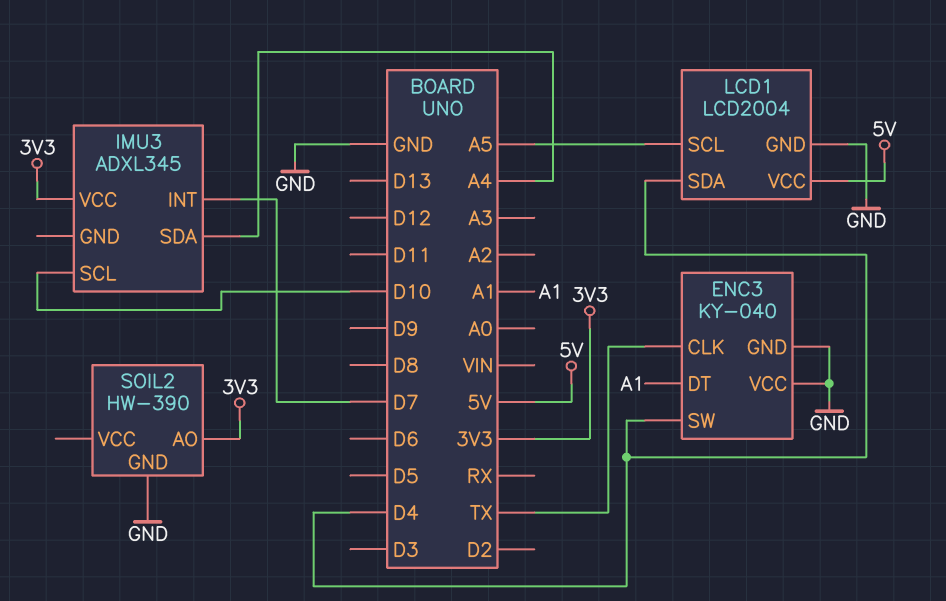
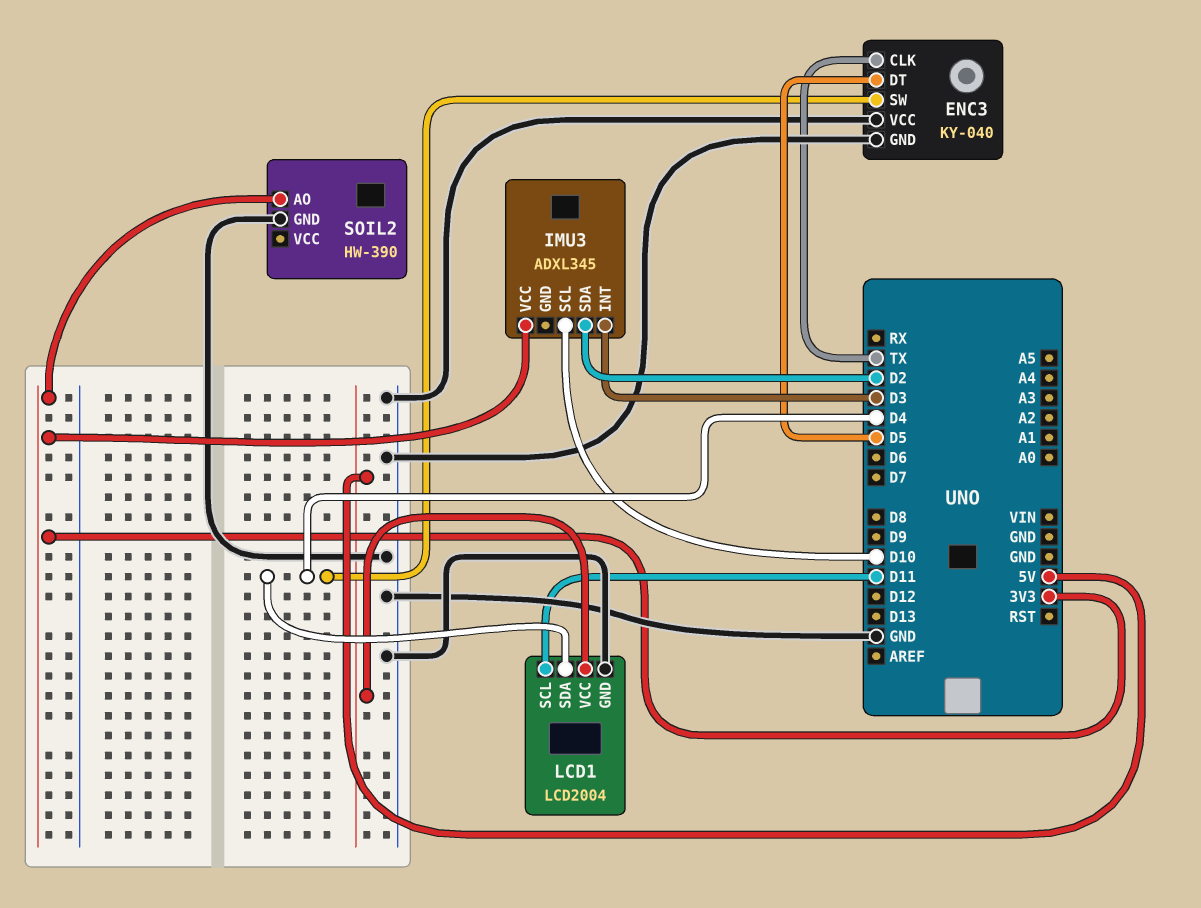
ENC3 pin DT: A1 -> D5
IMU3 pin INT: D7 -> D3
IMU3 pin SDA: A4 -> D2
LCD1 pin SCL: A5 -> D11

